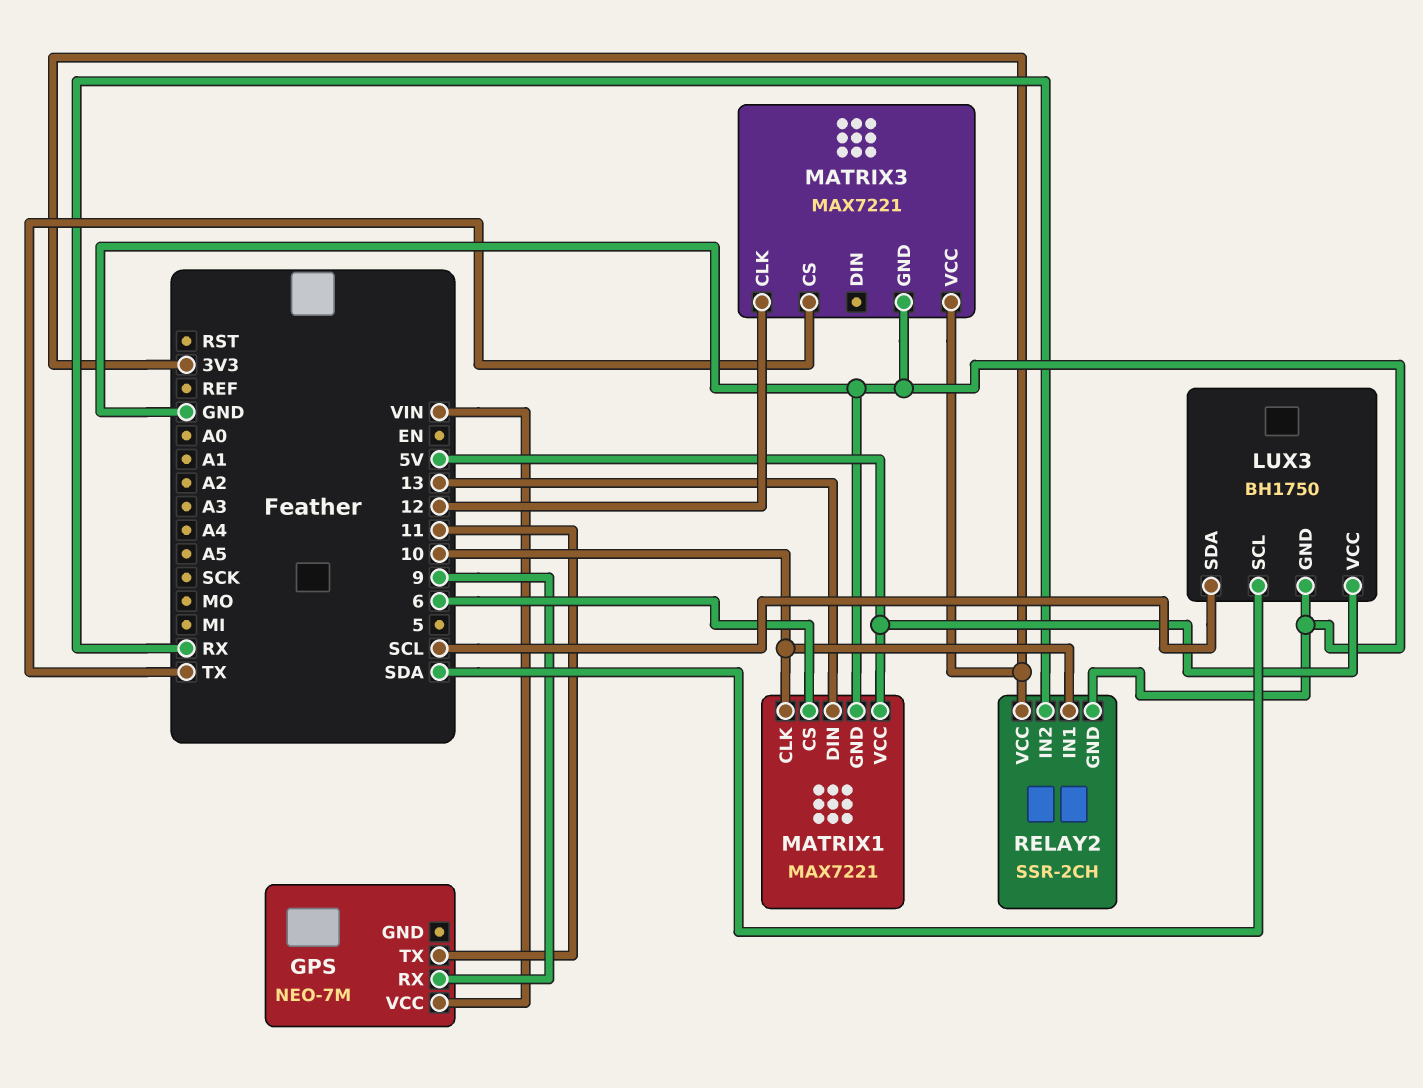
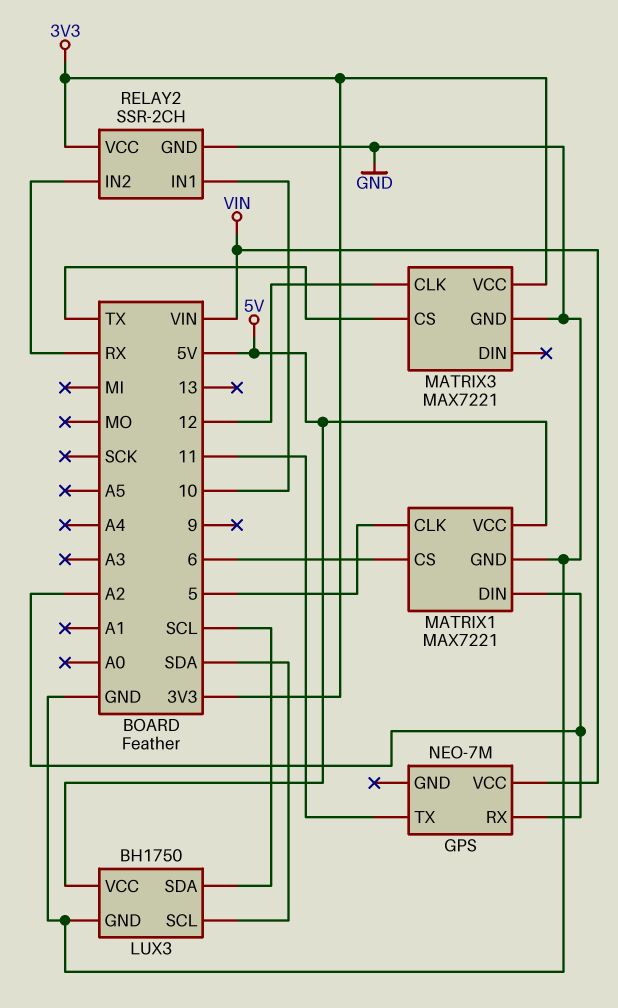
GPS pin RX: 9 -> A2
MATRIX1 pin CLK: 10 -> 5
MATRIX1 pin DIN: 13 -> A2

